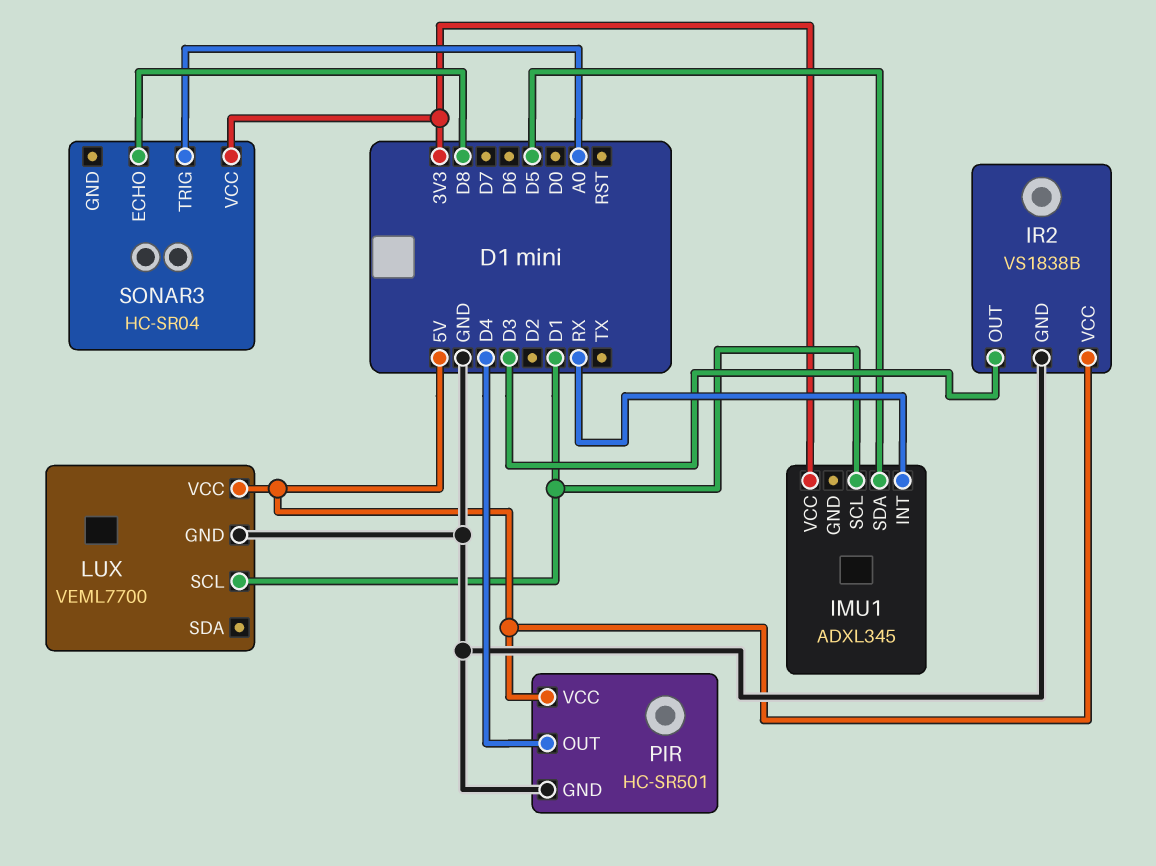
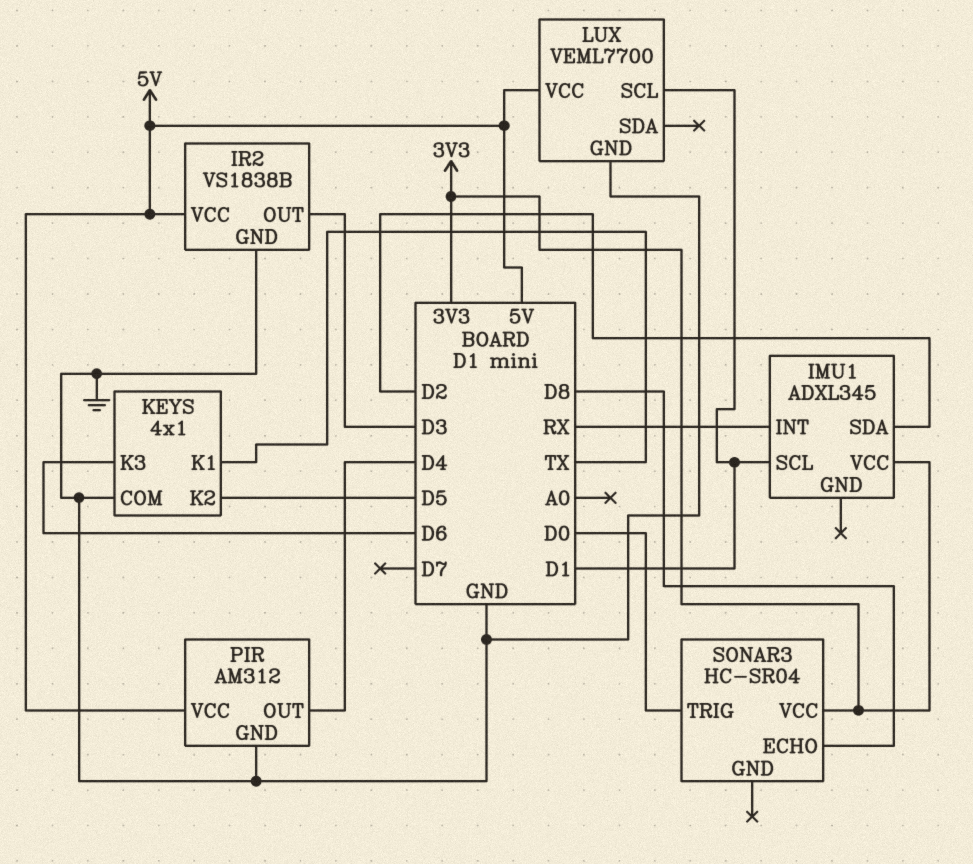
IMU1 pin SDA: D5 -> D2
KEYS: none -> 4x1
KEYS pin COM: none -> GND
KEYS pin K1: none -> TX
KEYS pin K2: none -> D5
KEYS pin K3: none -> D6
PIR: HC-SR501 -> AM312
SONAR3 pin TRIG: A0 -> D0

